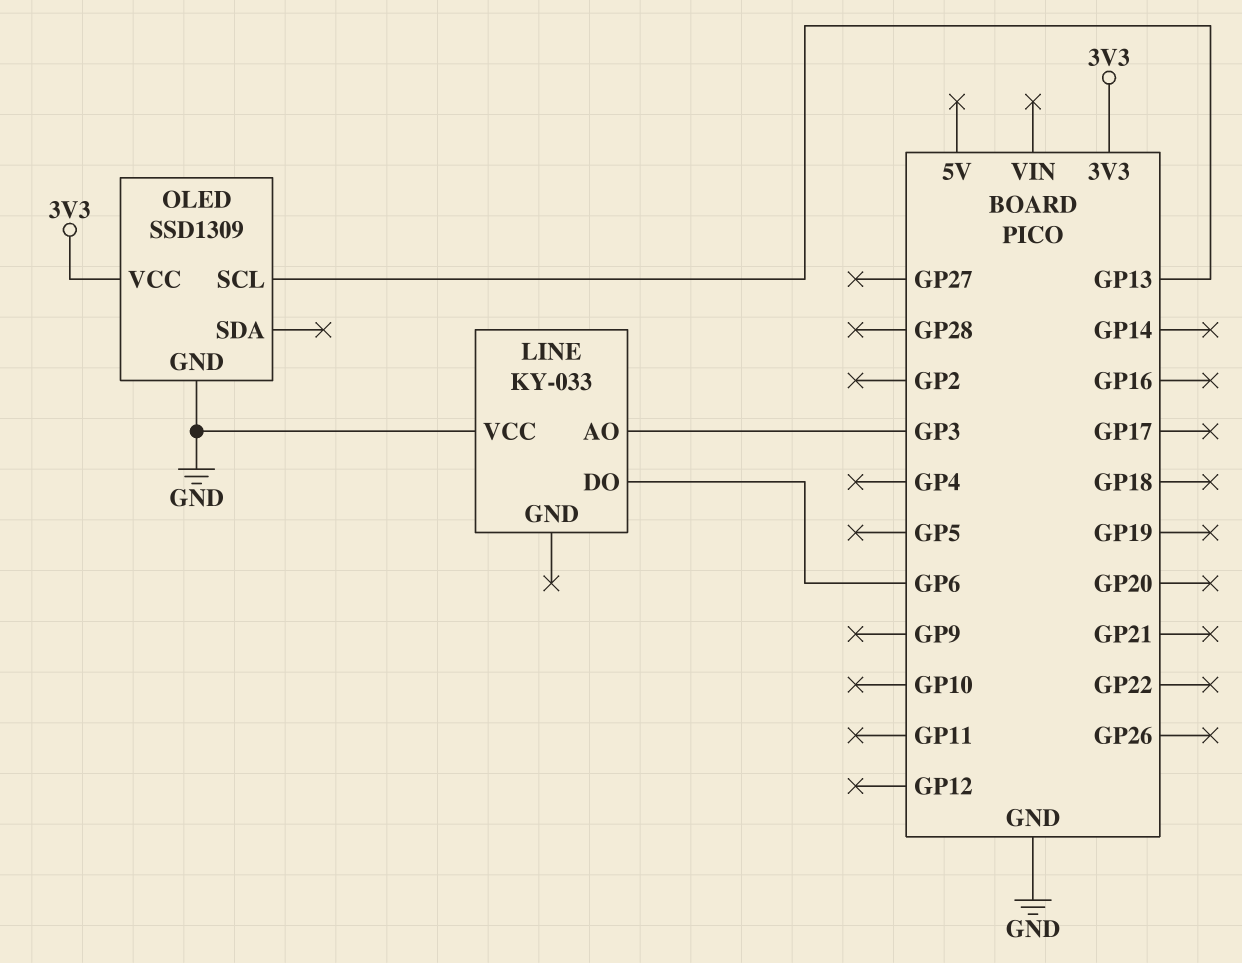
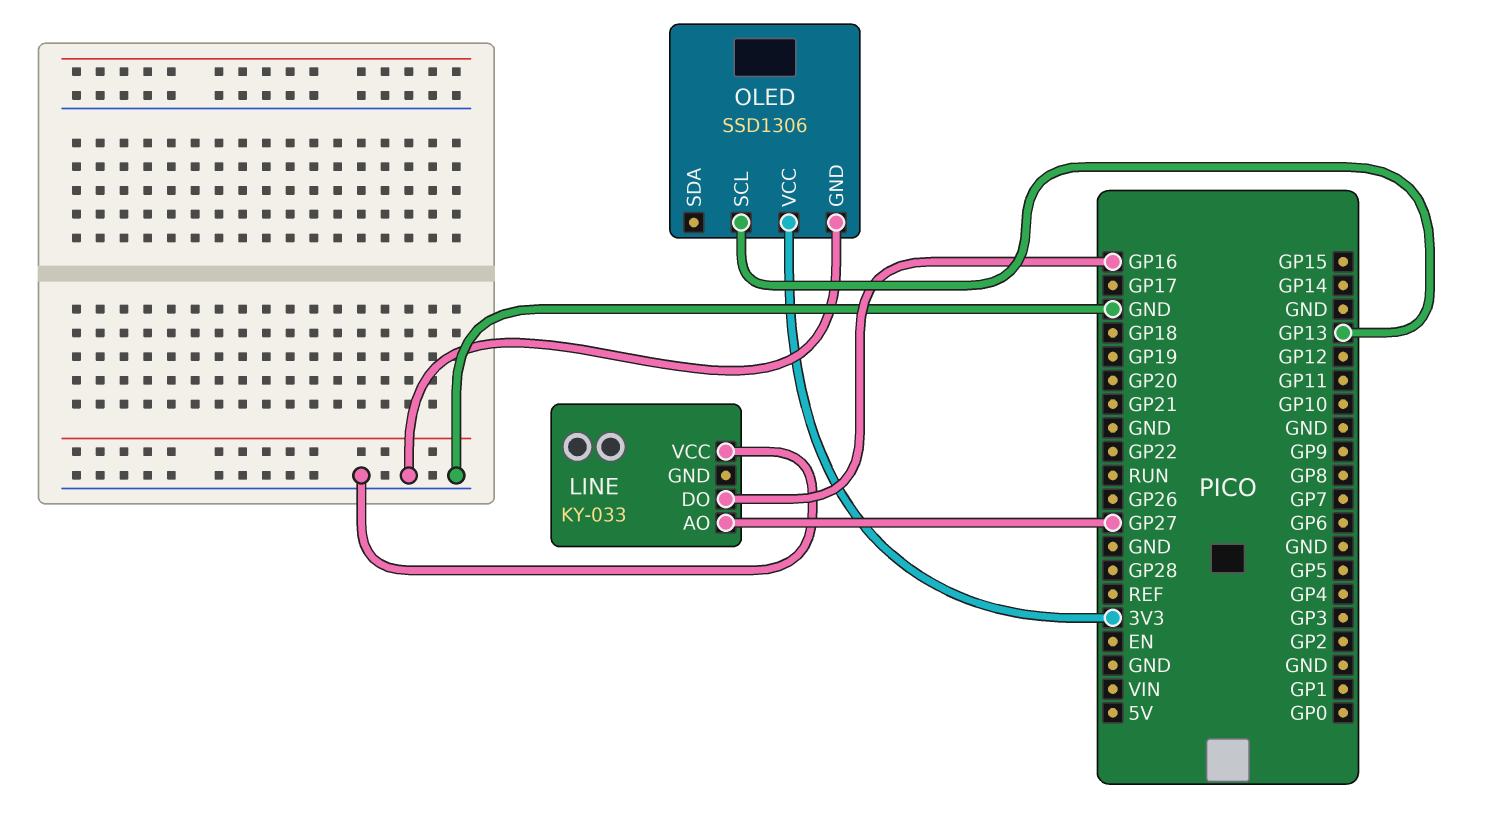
LINE pin AO: GP3 -> GP27
LINE pin DO: GP6 -> GP16
OLED: SSD1309 -> SSD1306

